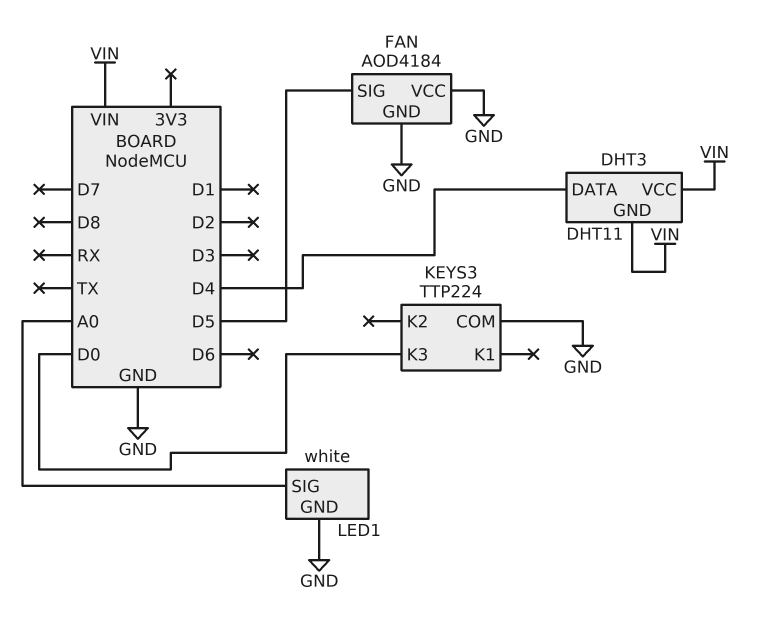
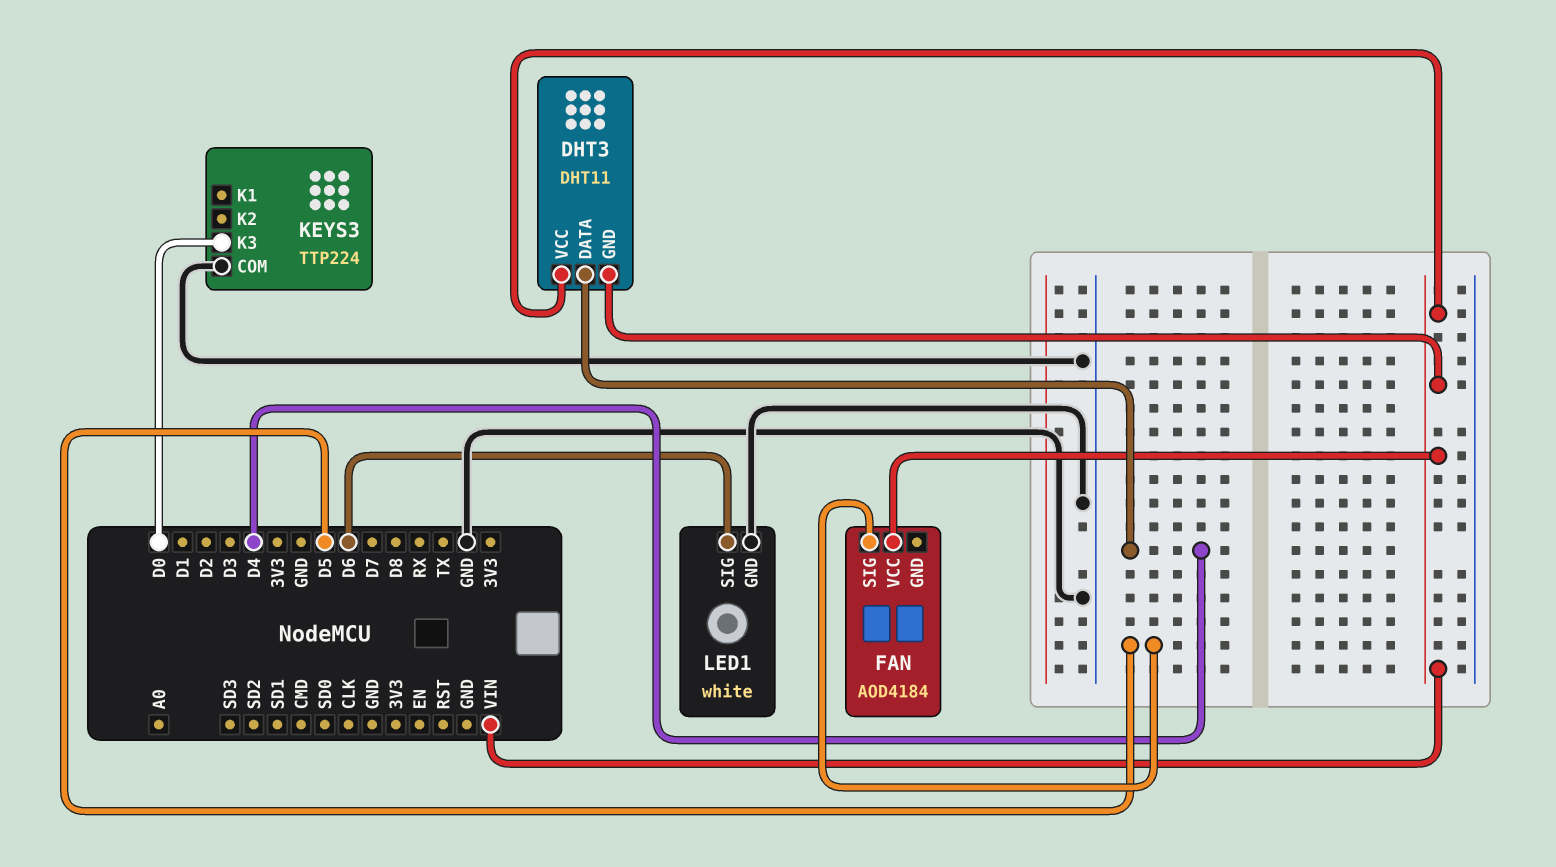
FAN pin GND: GND -> none
FAN pin VCC: GND -> VIN
LED1 pin SIG: A0 -> D6

